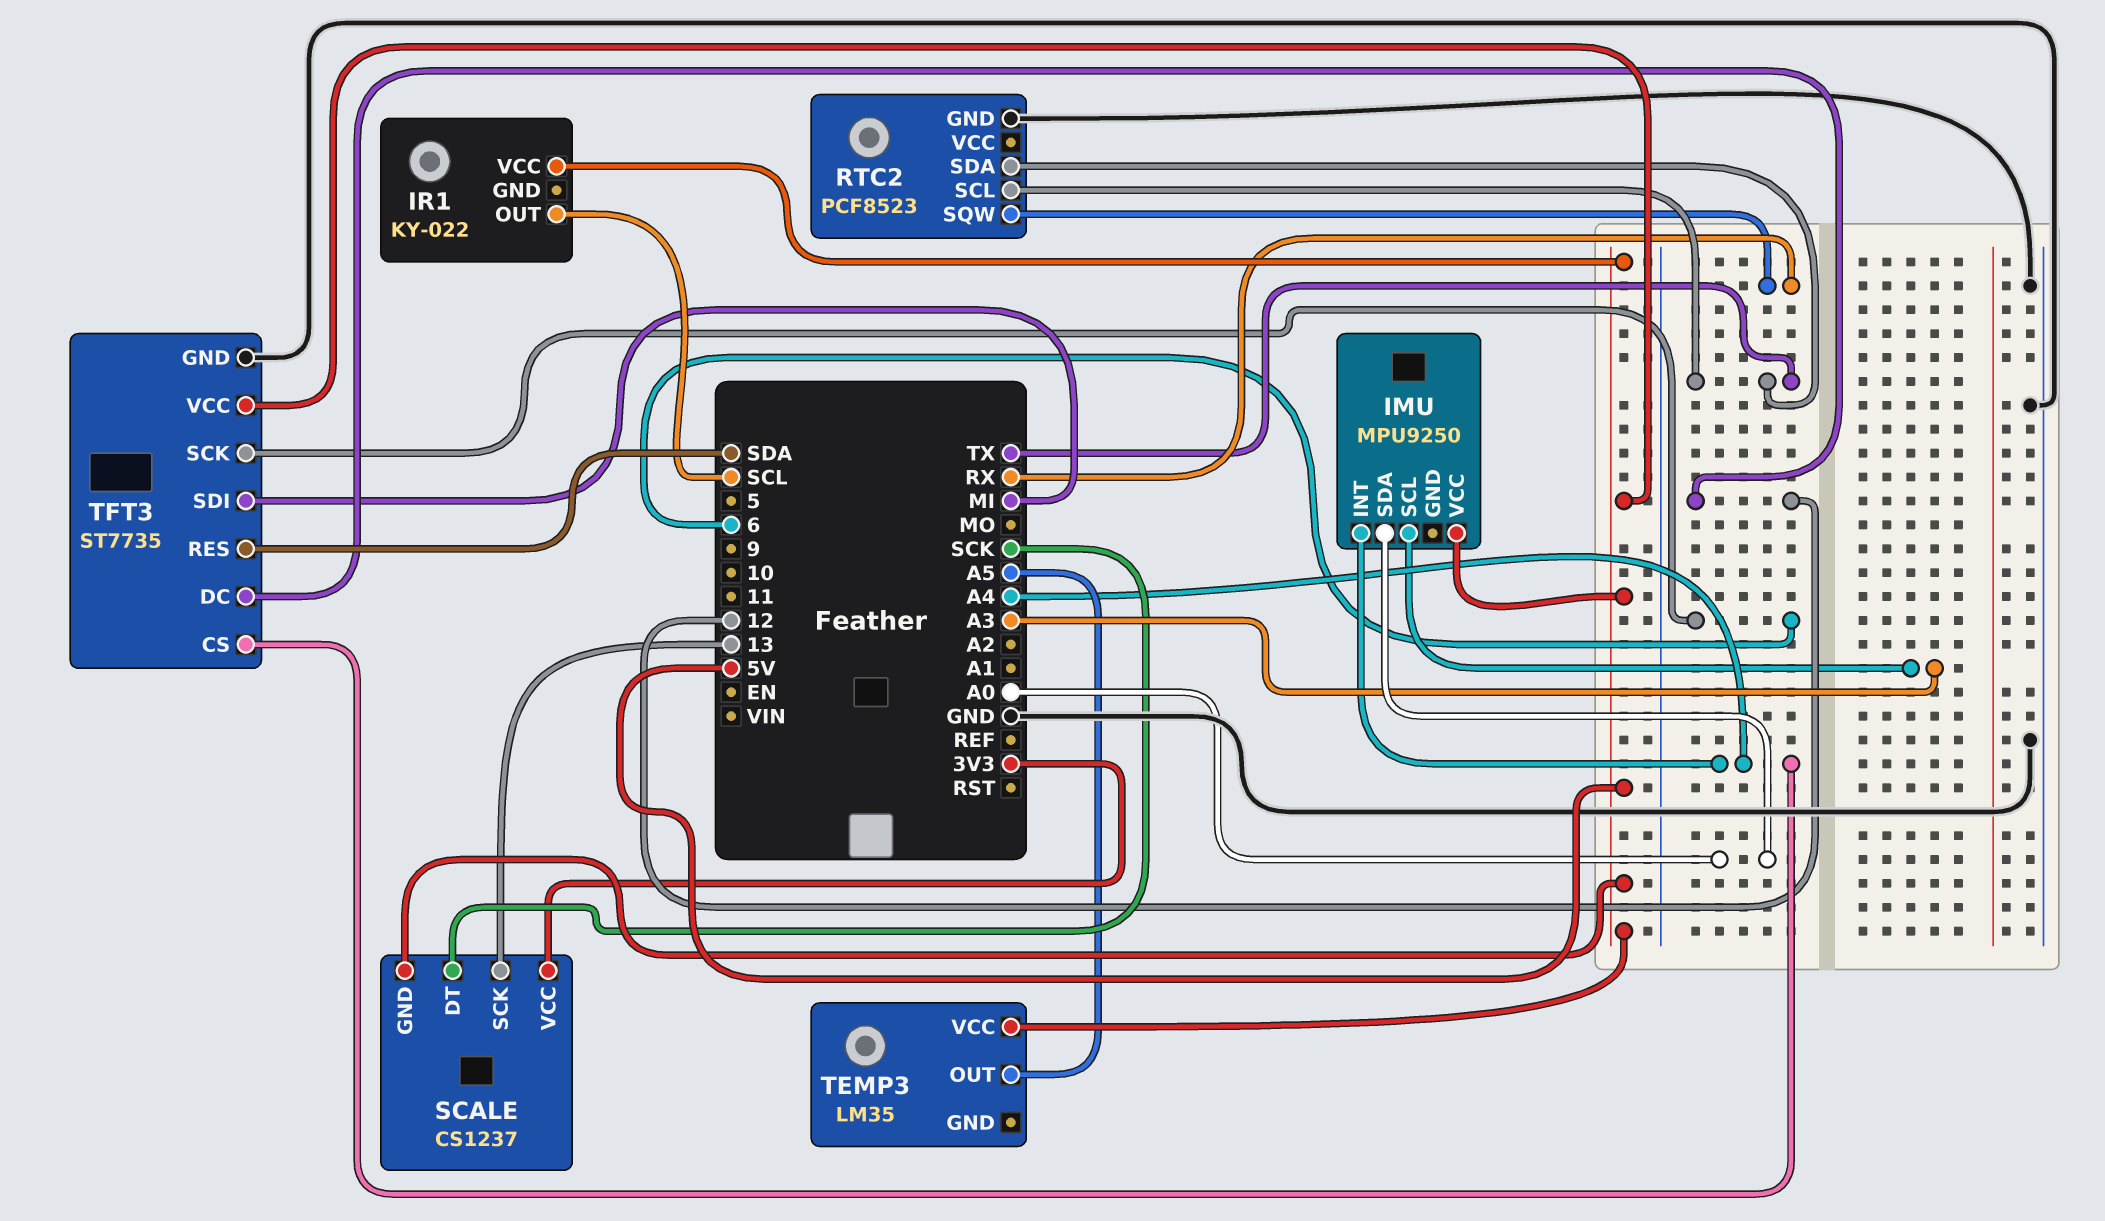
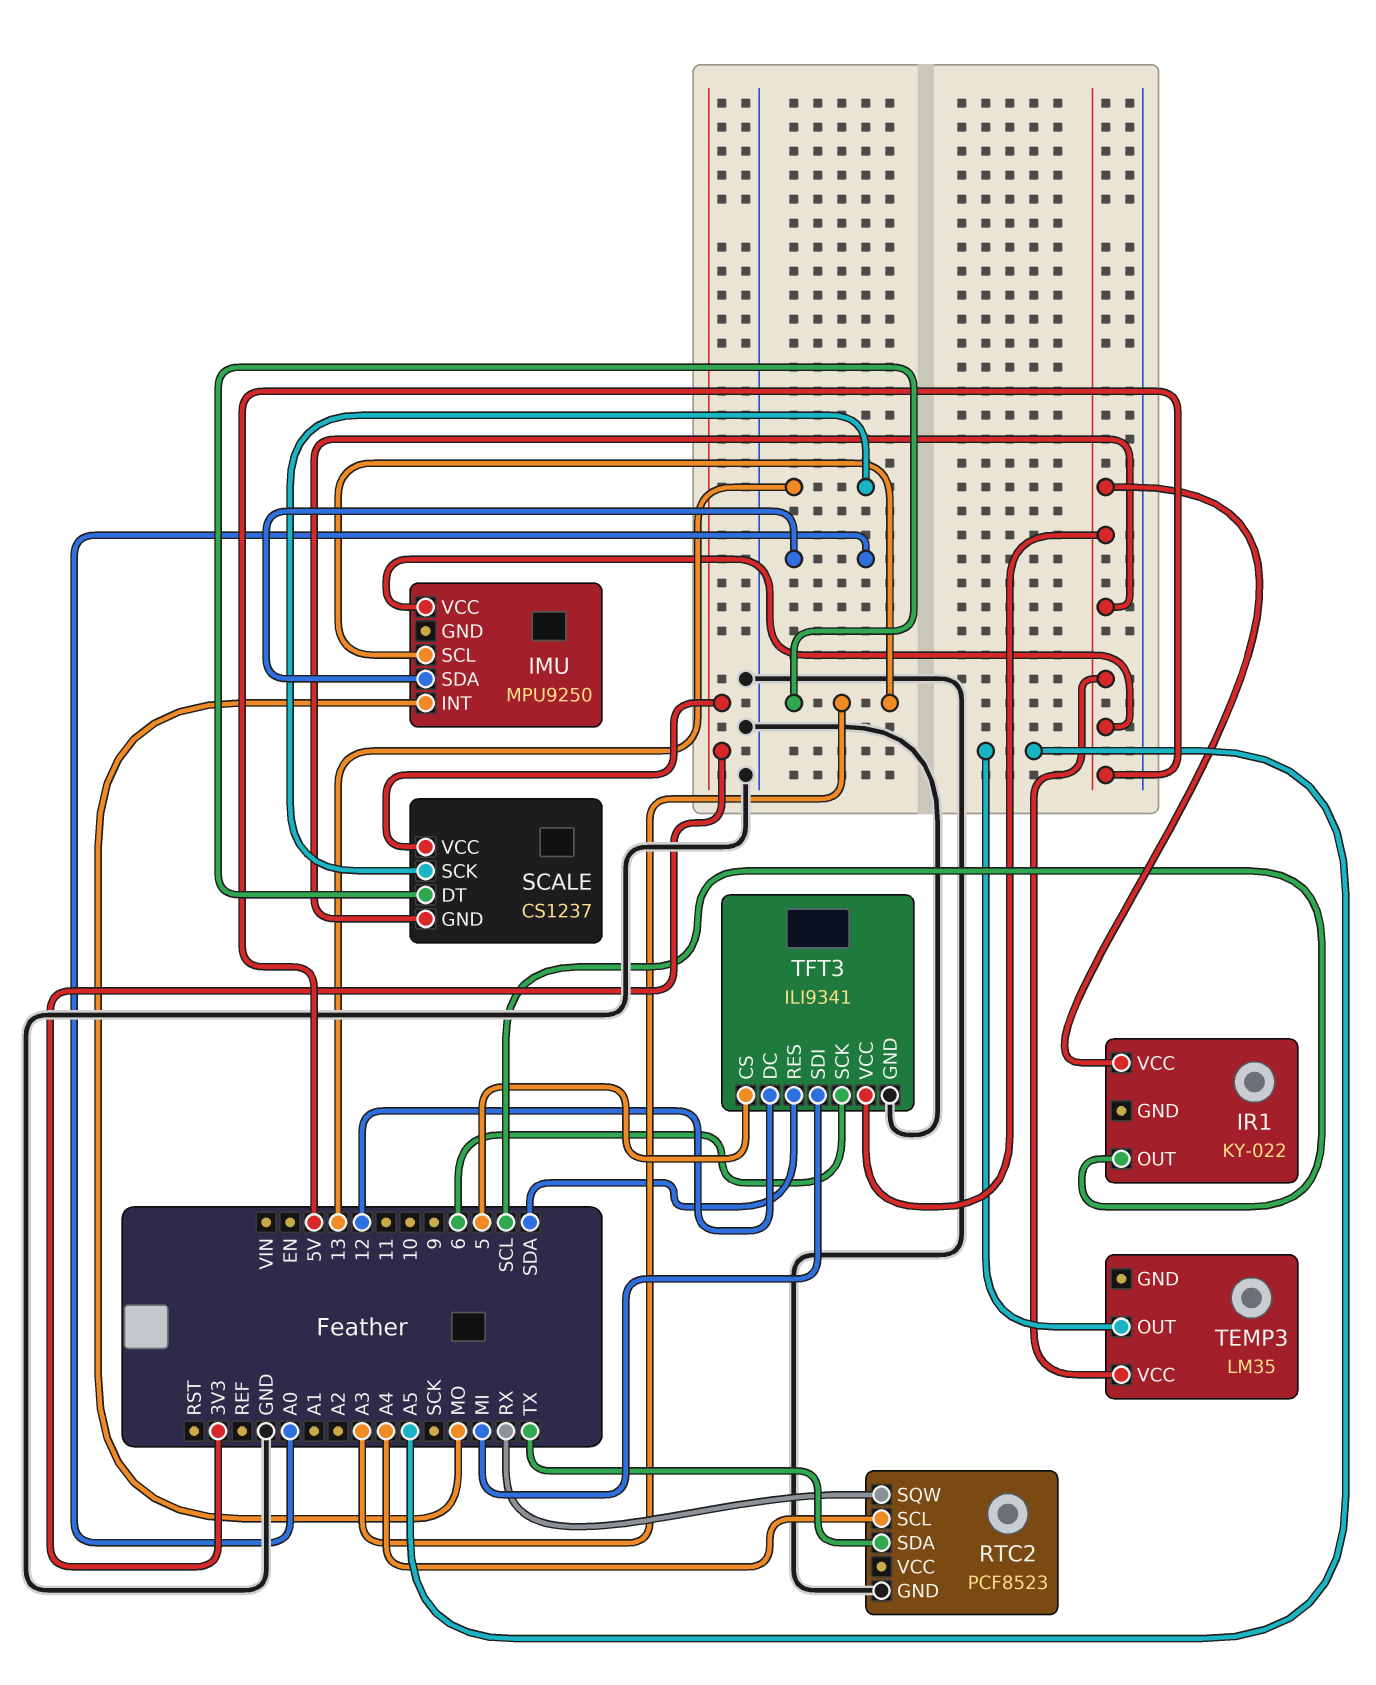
IMU pin INT: A4 -> MO
RTC2 pin SCL: TX -> A4
SCALE pin DT: SCK -> A3
TFT3: ST7735 -> ILI9341
TFT3 pin CS: A4 -> 5

